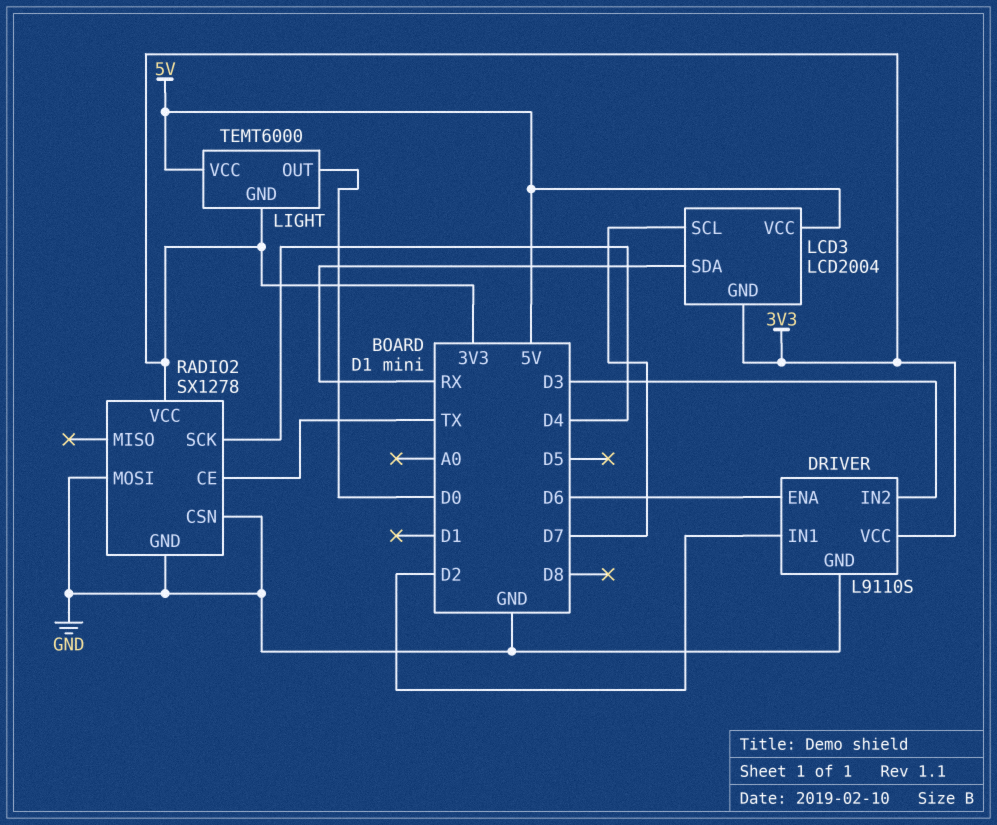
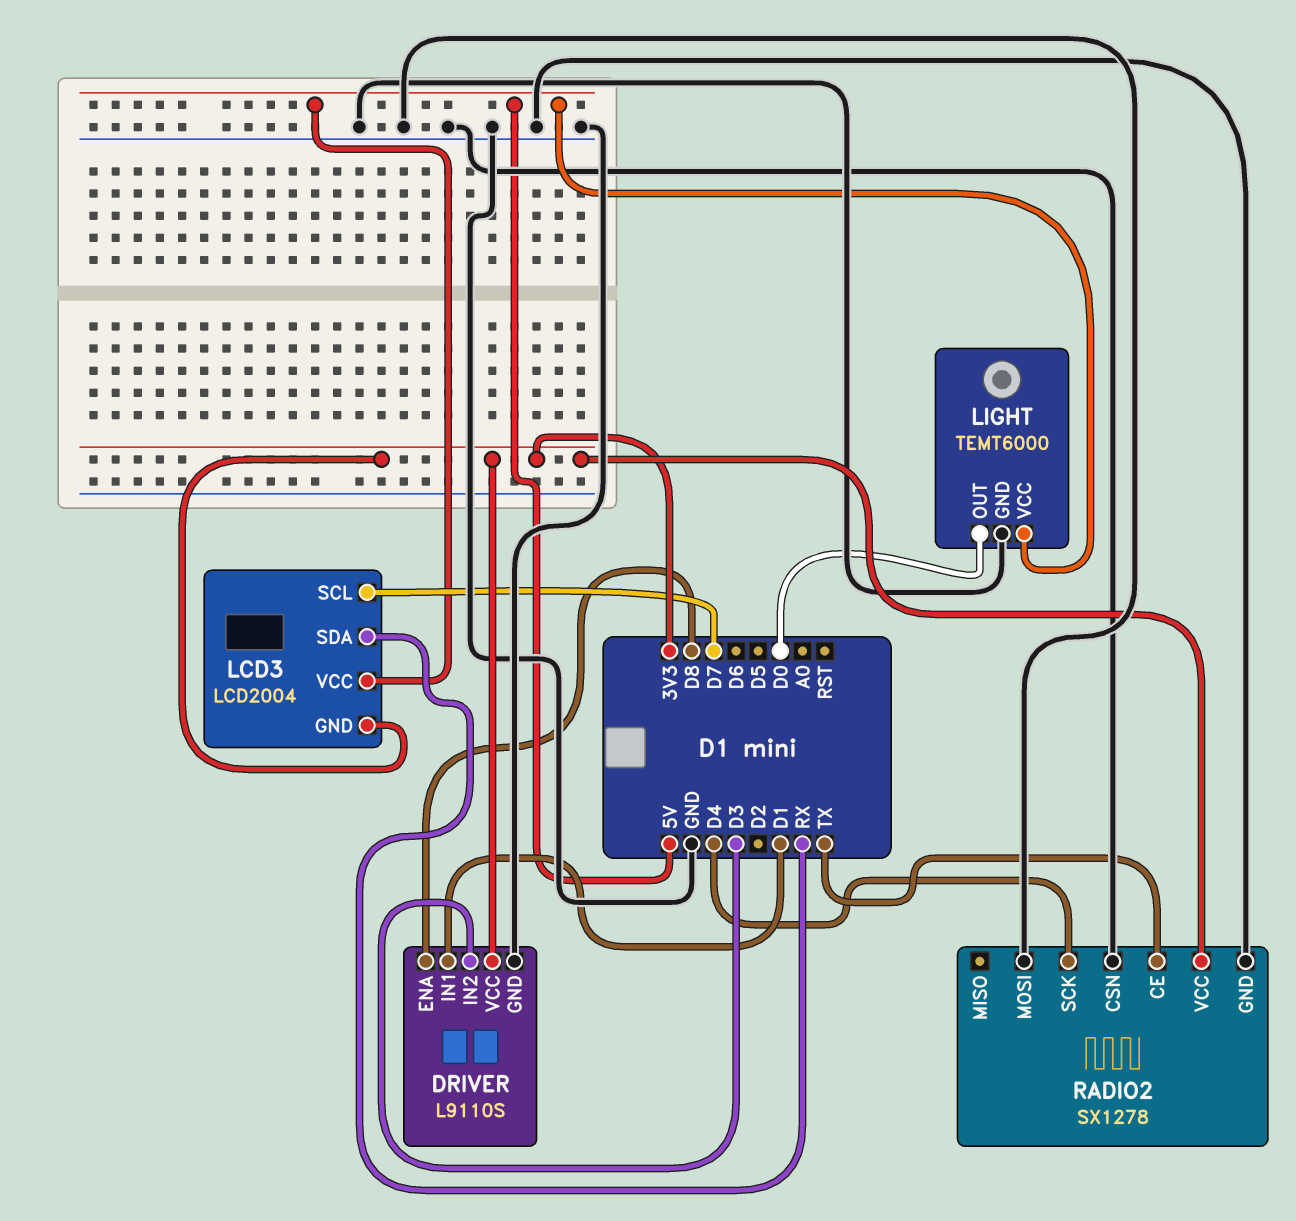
DRIVER pin ENA: D6 -> D8
DRIVER pin IN1: D2 -> D1
LIGHT pin GND: 3V3 -> GND

